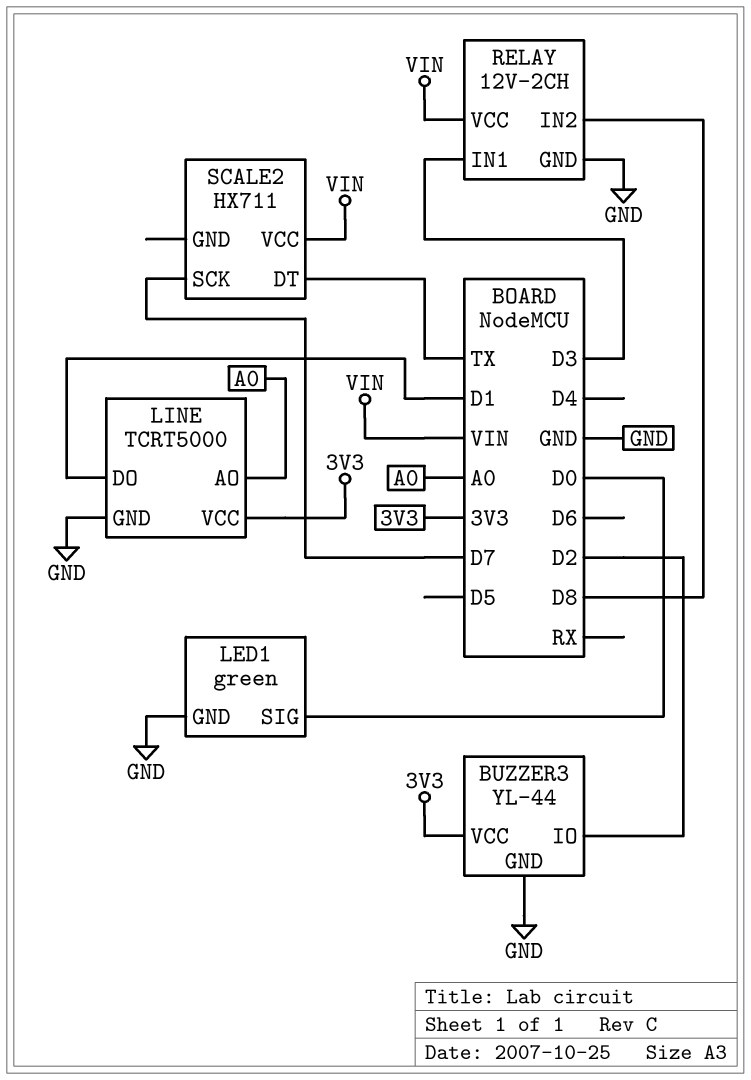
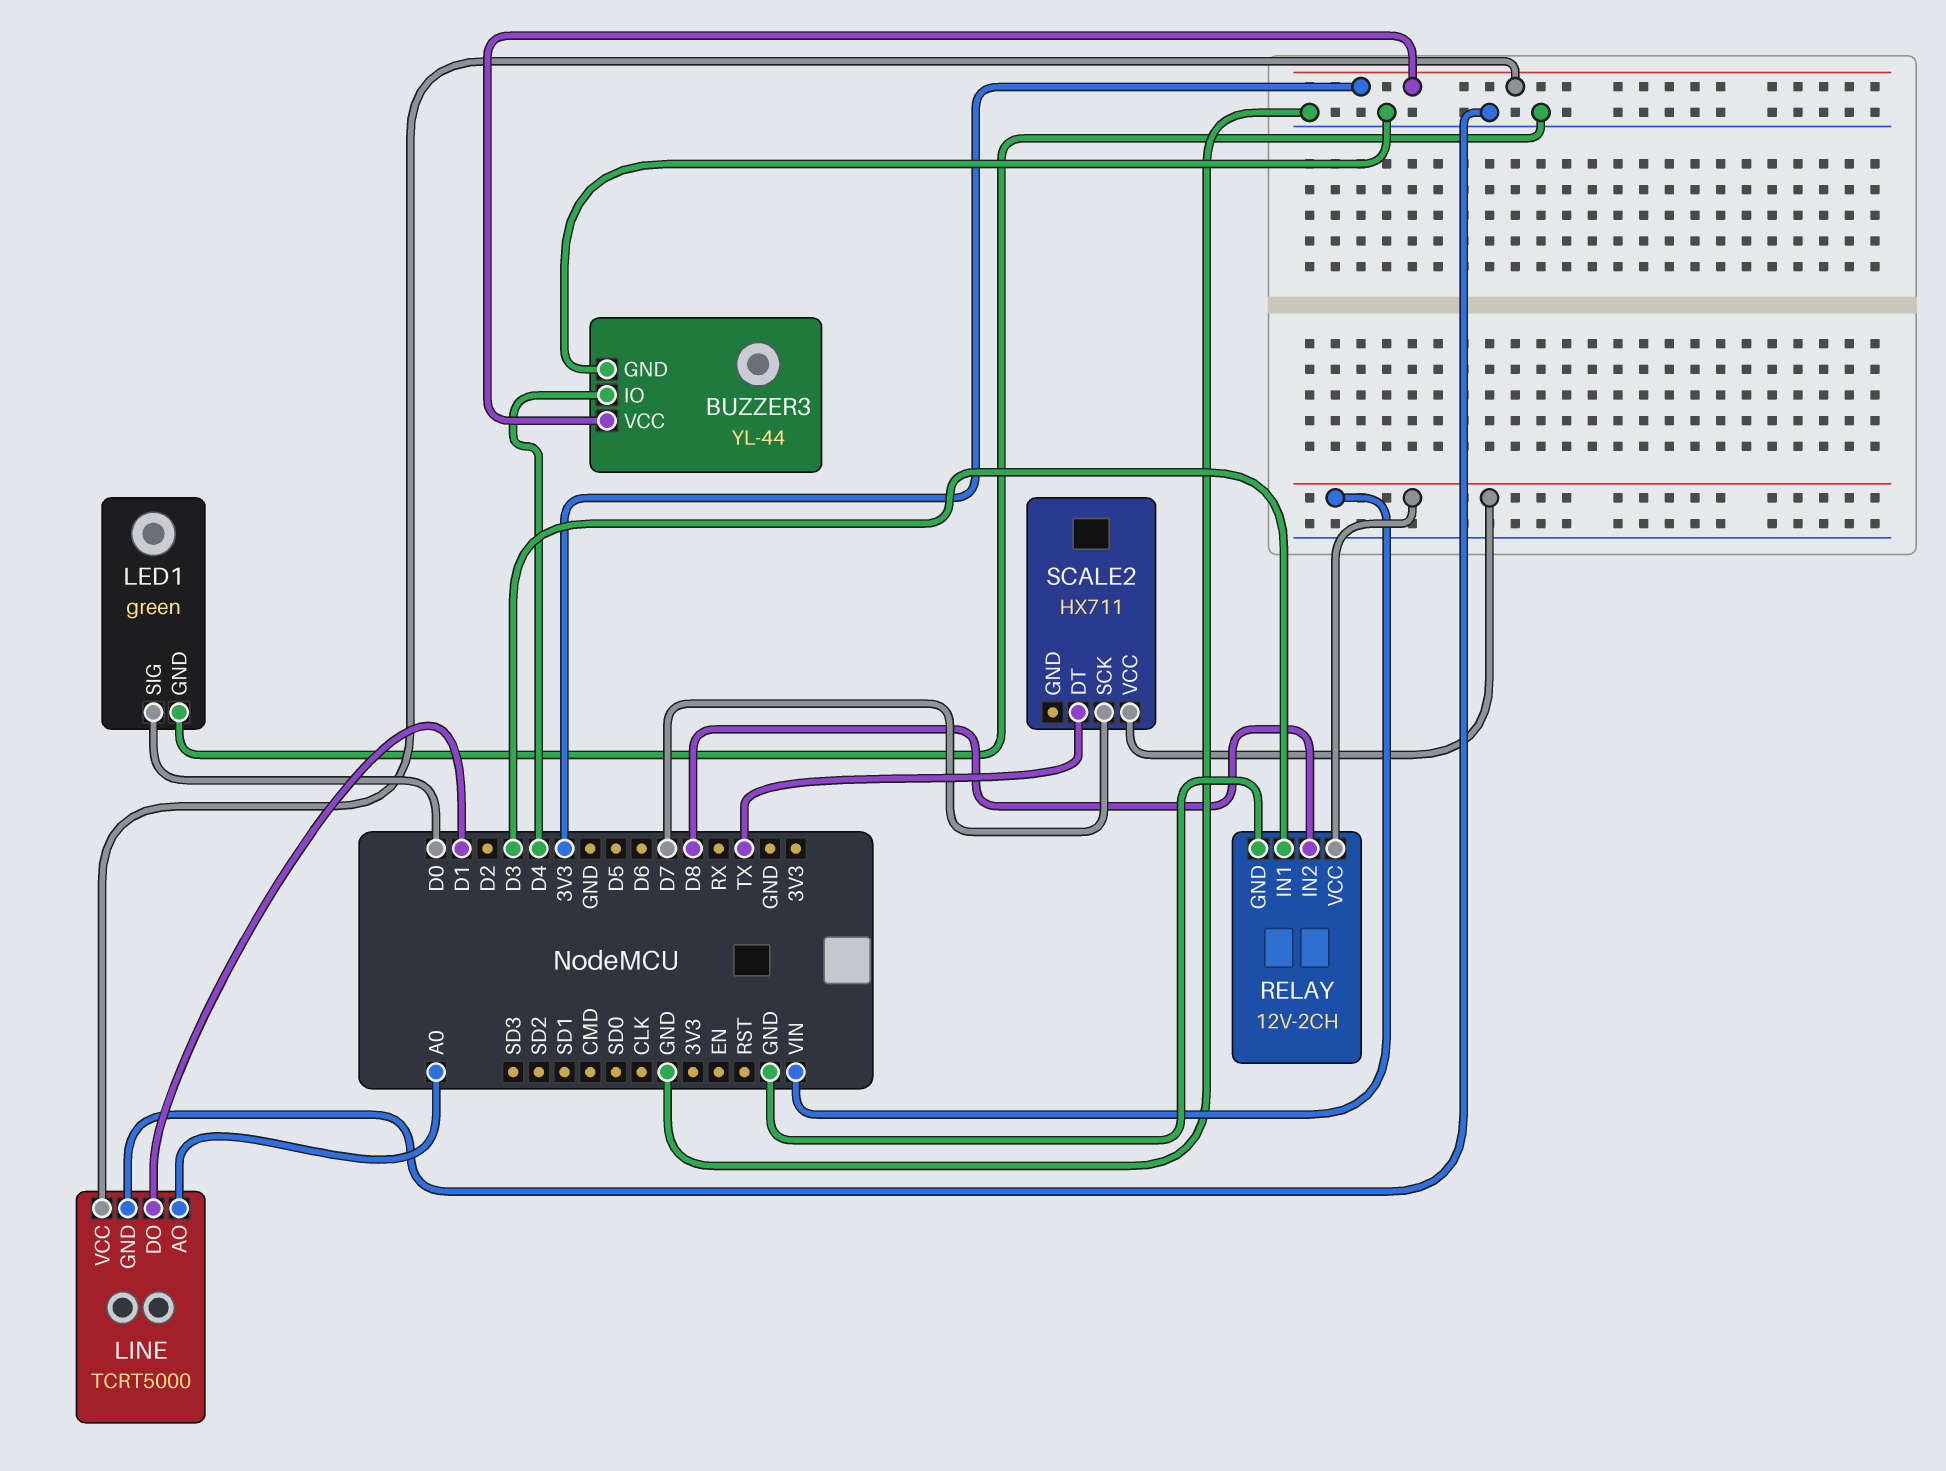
BUZZER3 pin IO: D2 -> D4

